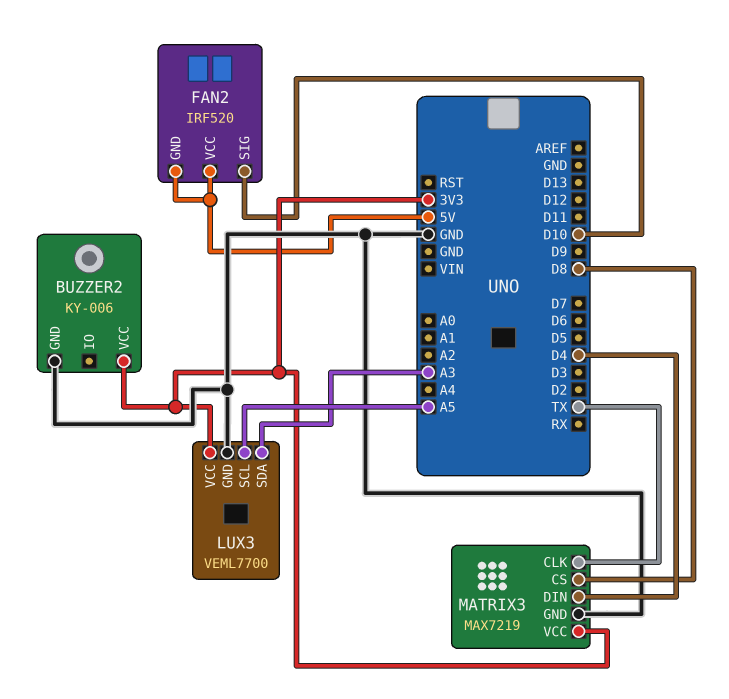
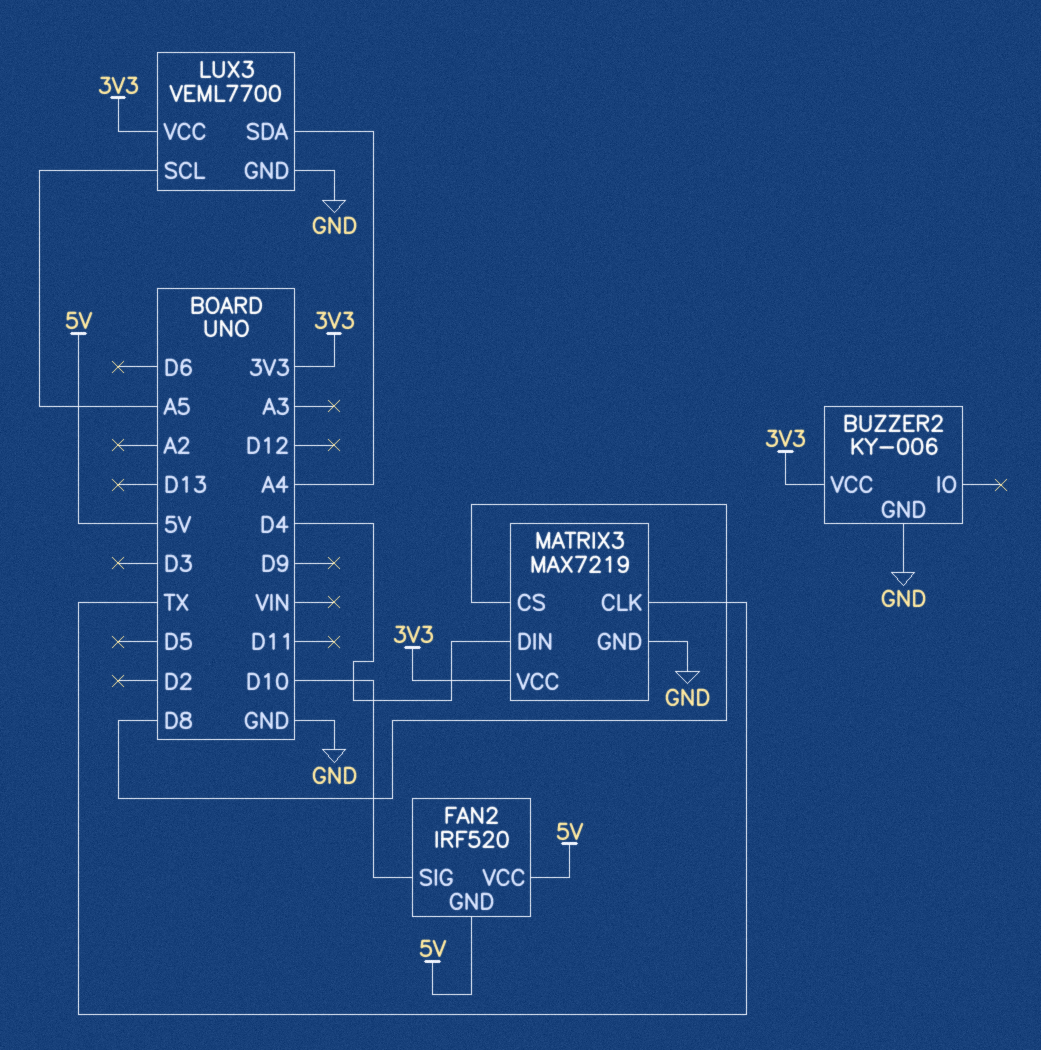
LUX3 pin SDA: A3 -> A4

